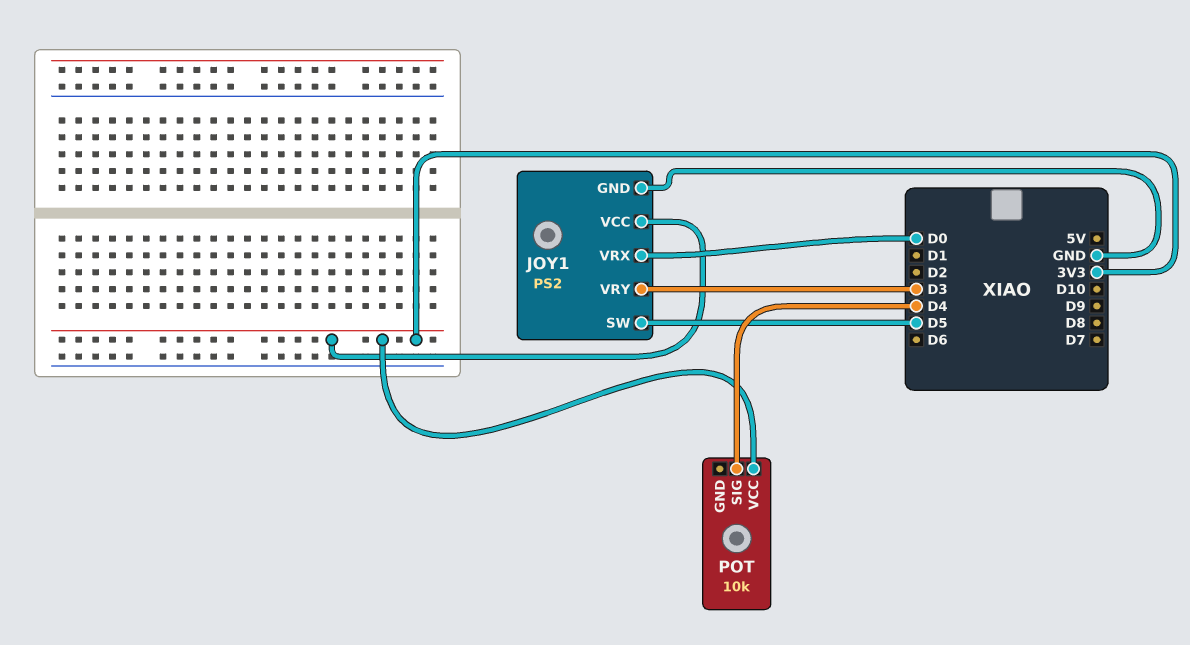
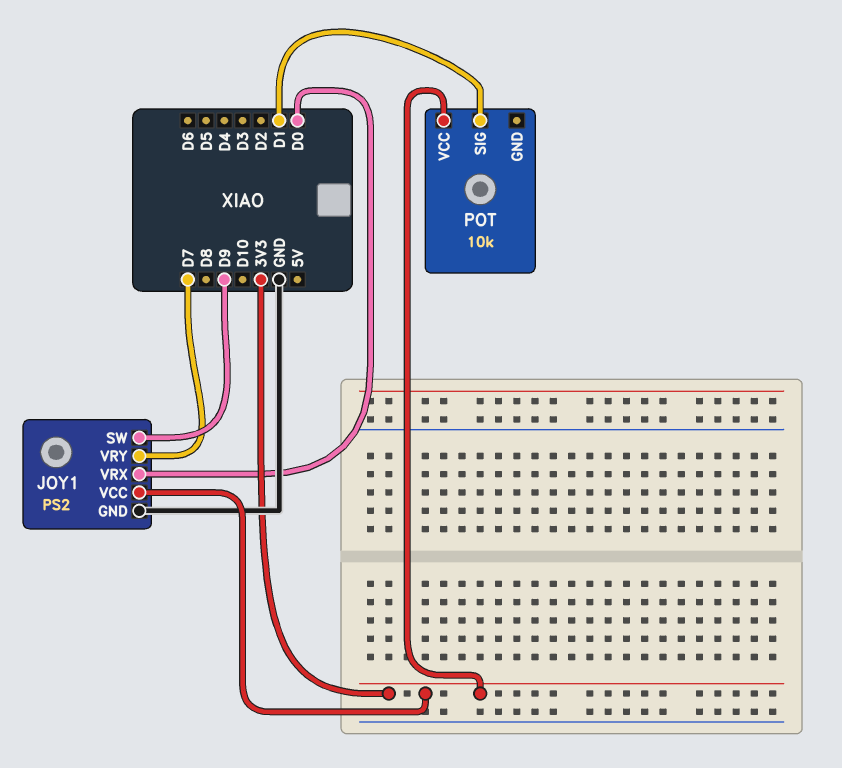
JOY1 pin SW: D5 -> D9
JOY1 pin VRY: D3 -> D7
POT pin SIG: D4 -> D1

